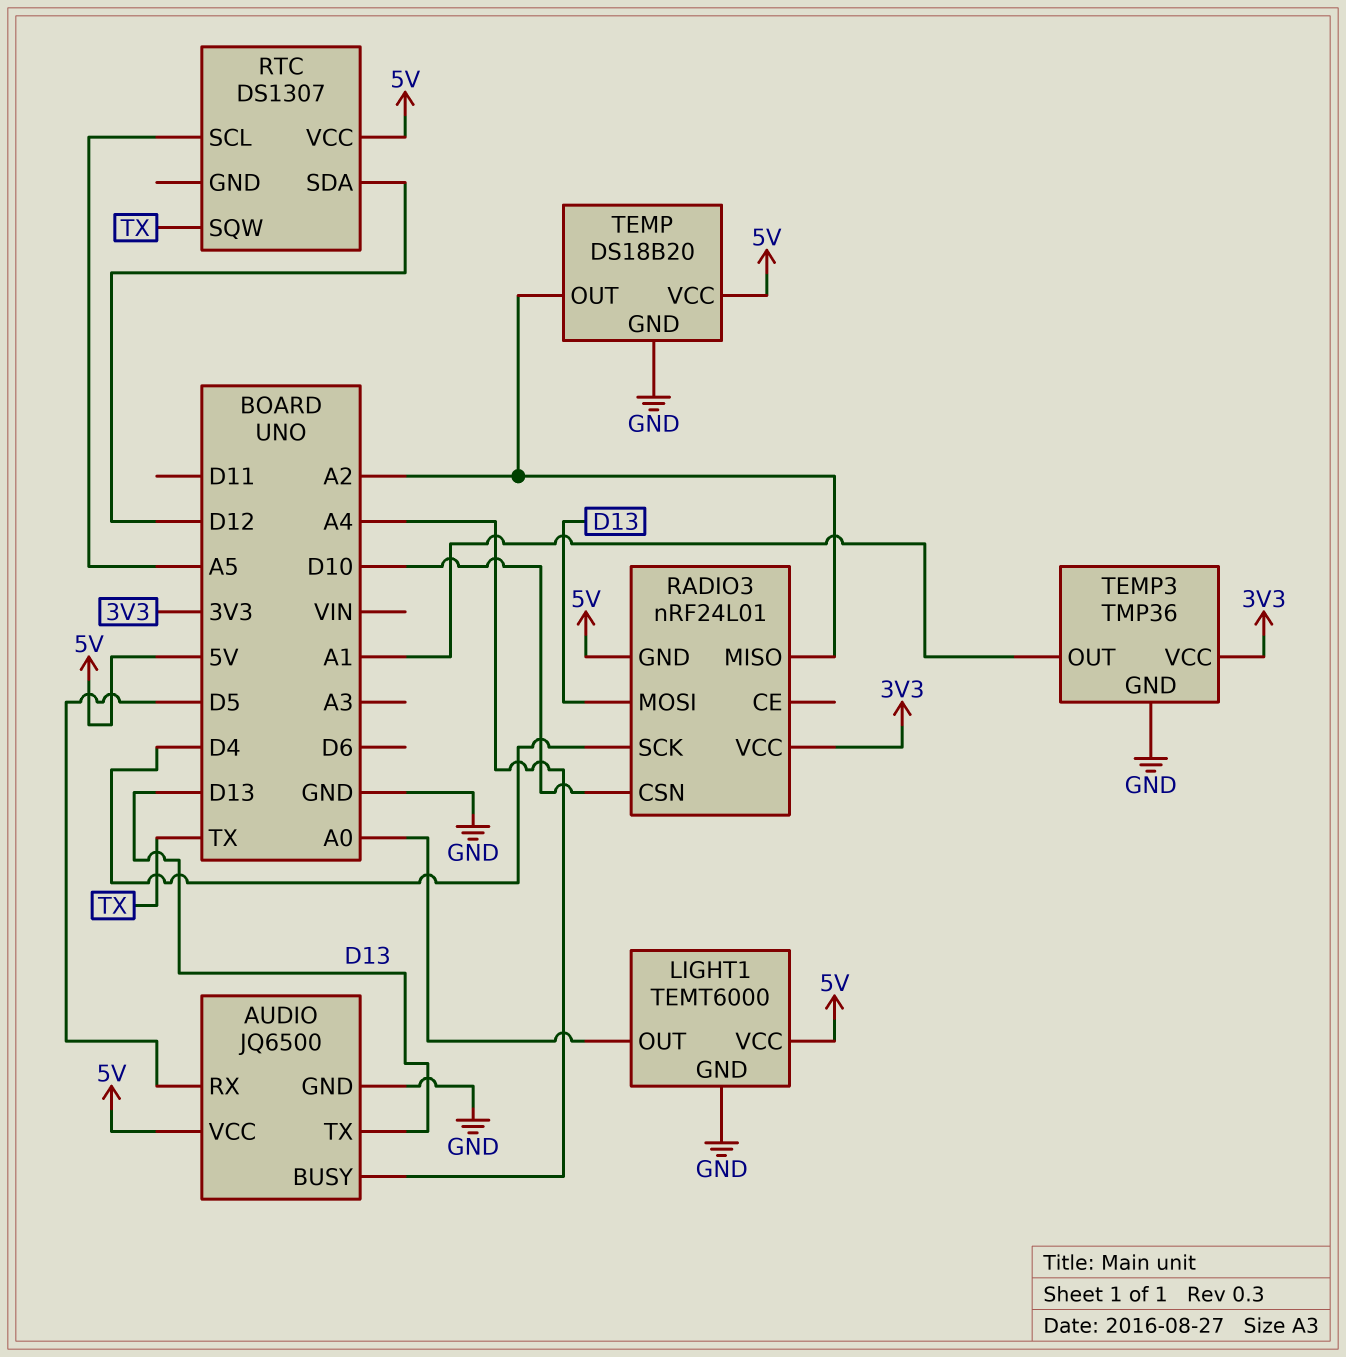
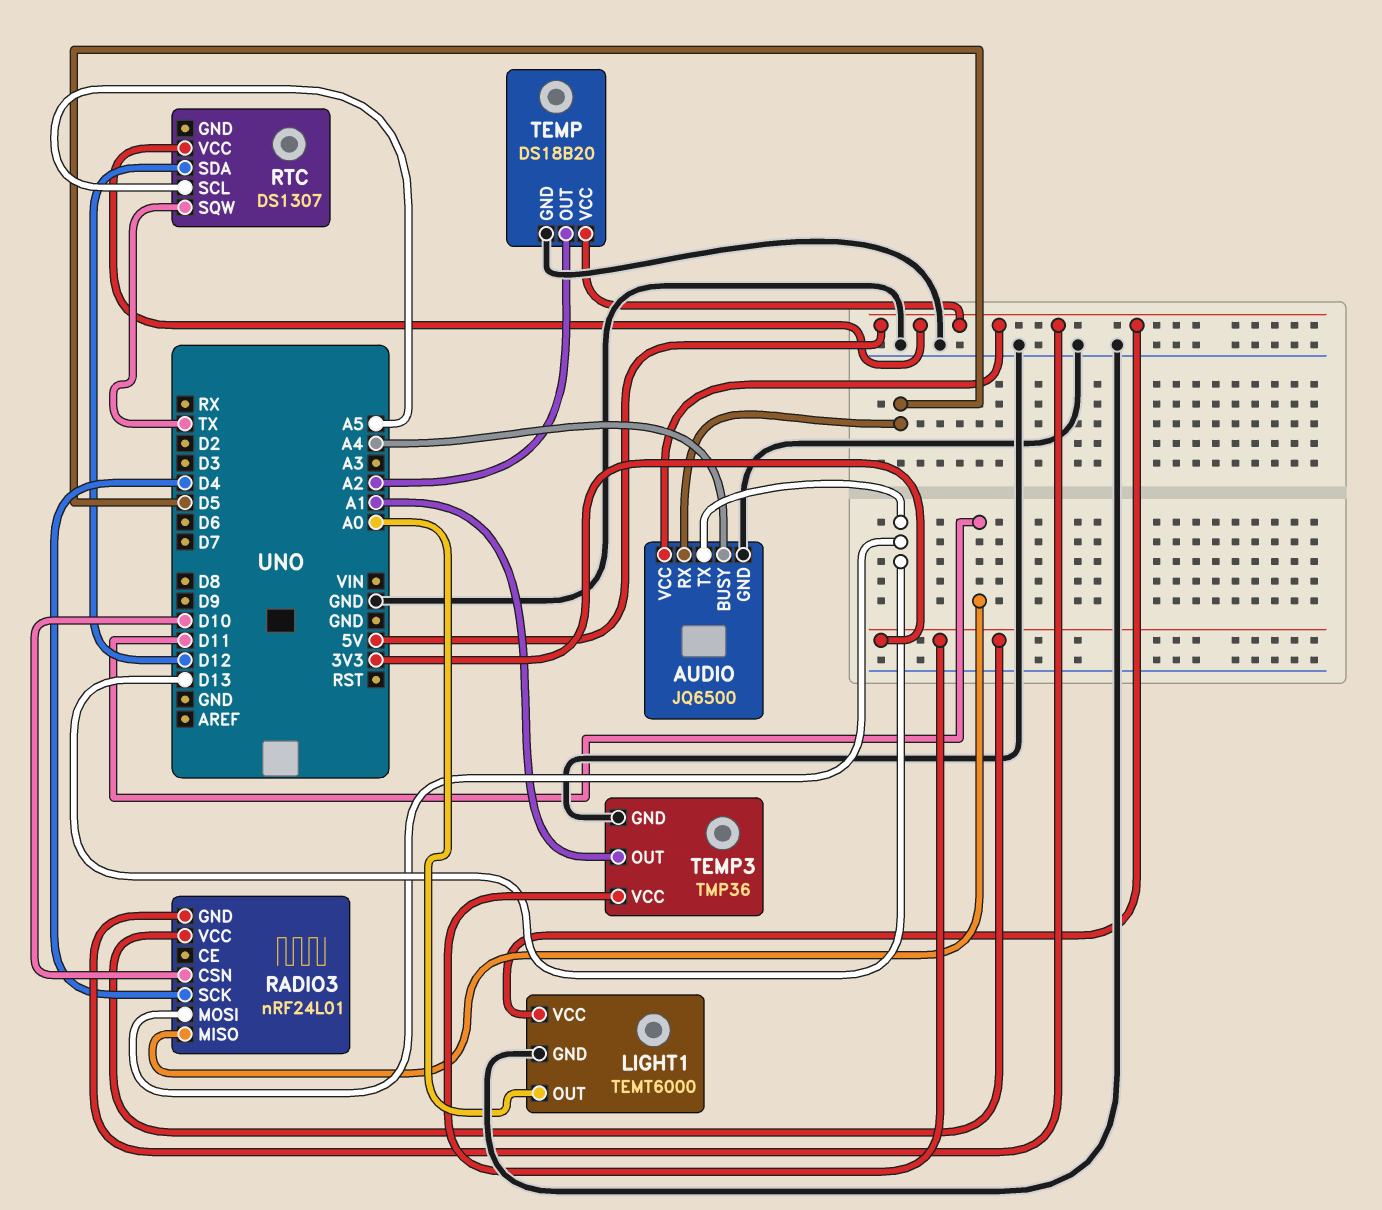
RADIO3 pin MISO: A2 -> D11

